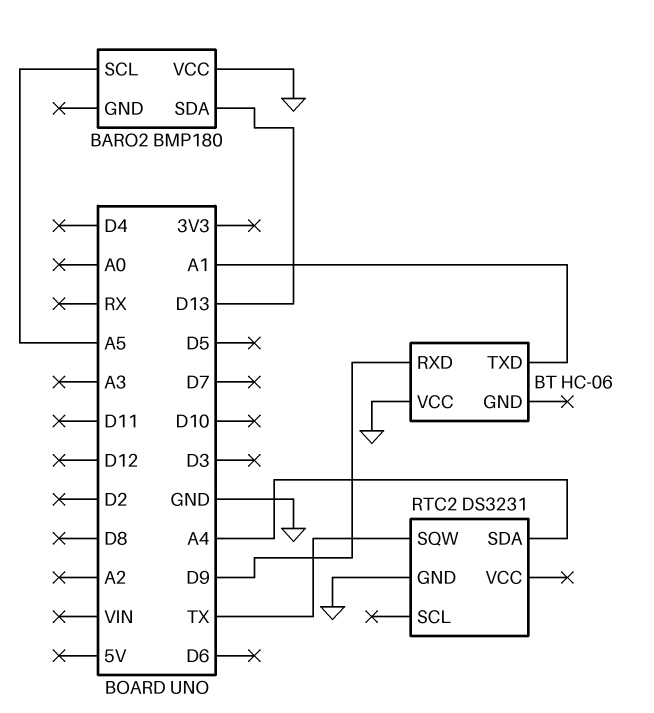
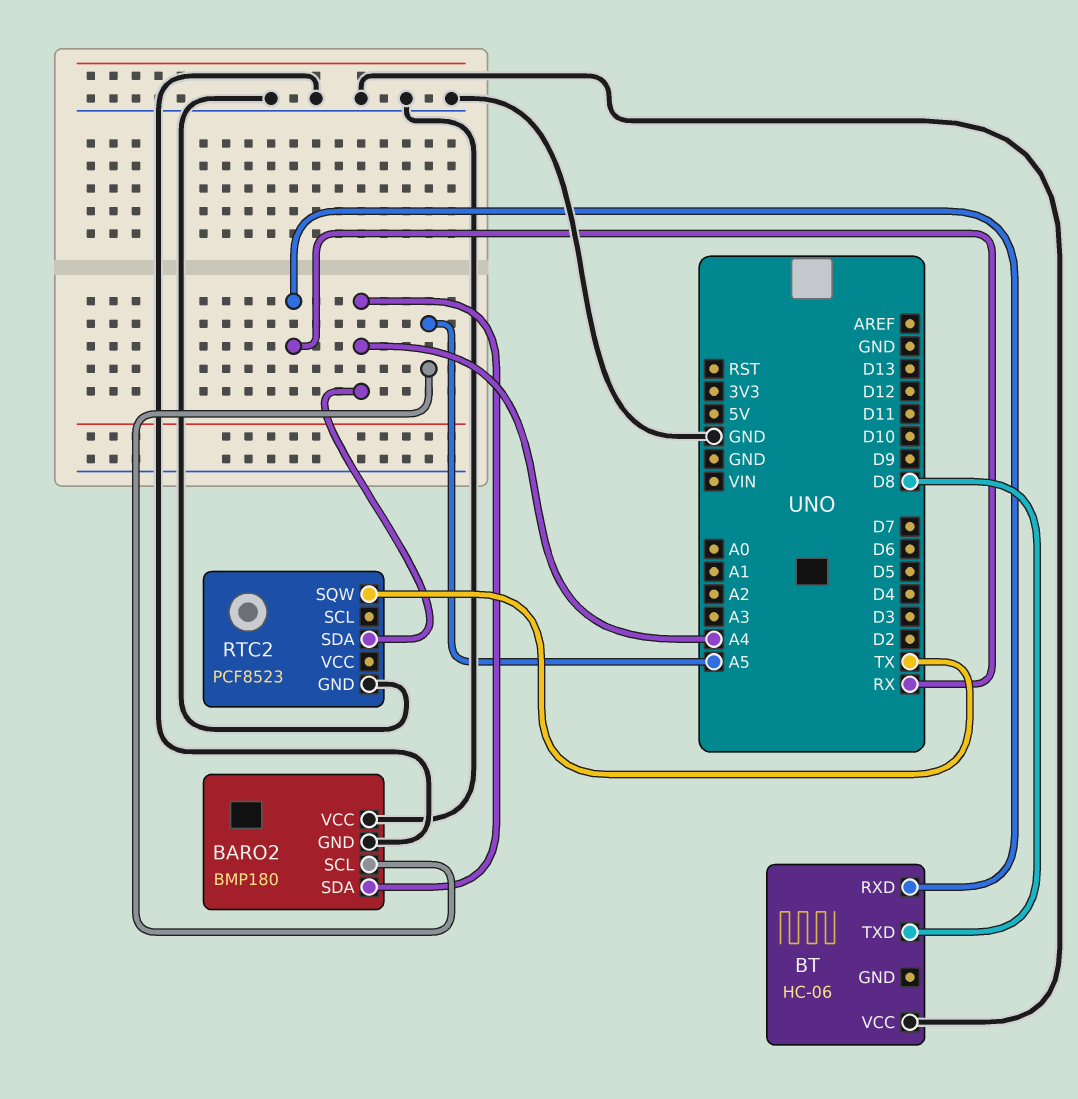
BARO2 pin GND: none -> GND
BARO2 pin SDA: D13 -> A4
BT pin RXD: D9 -> RX
BT pin TXD: A1 -> D8
RTC2: DS3231 -> PCF8523

